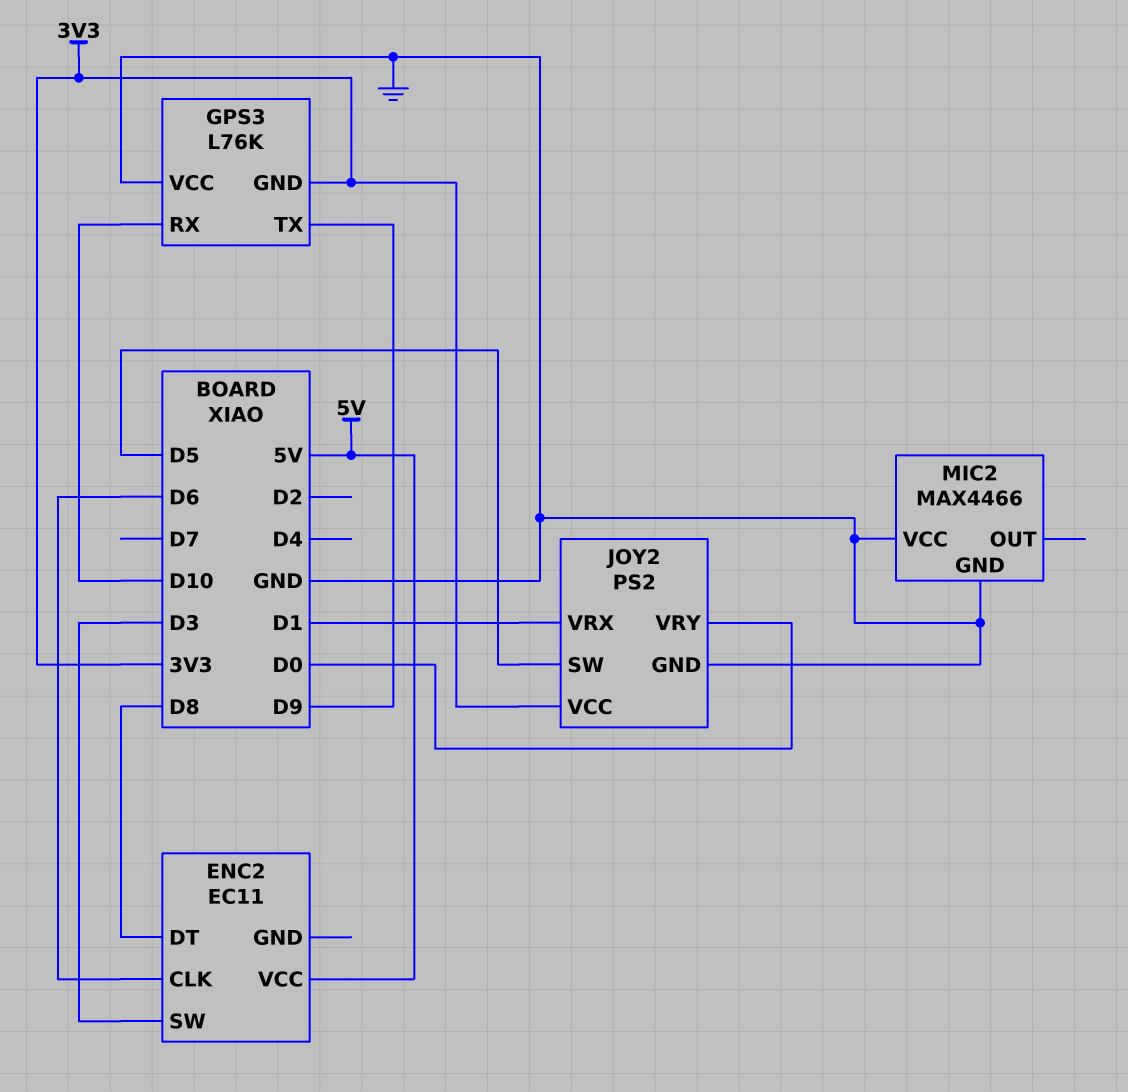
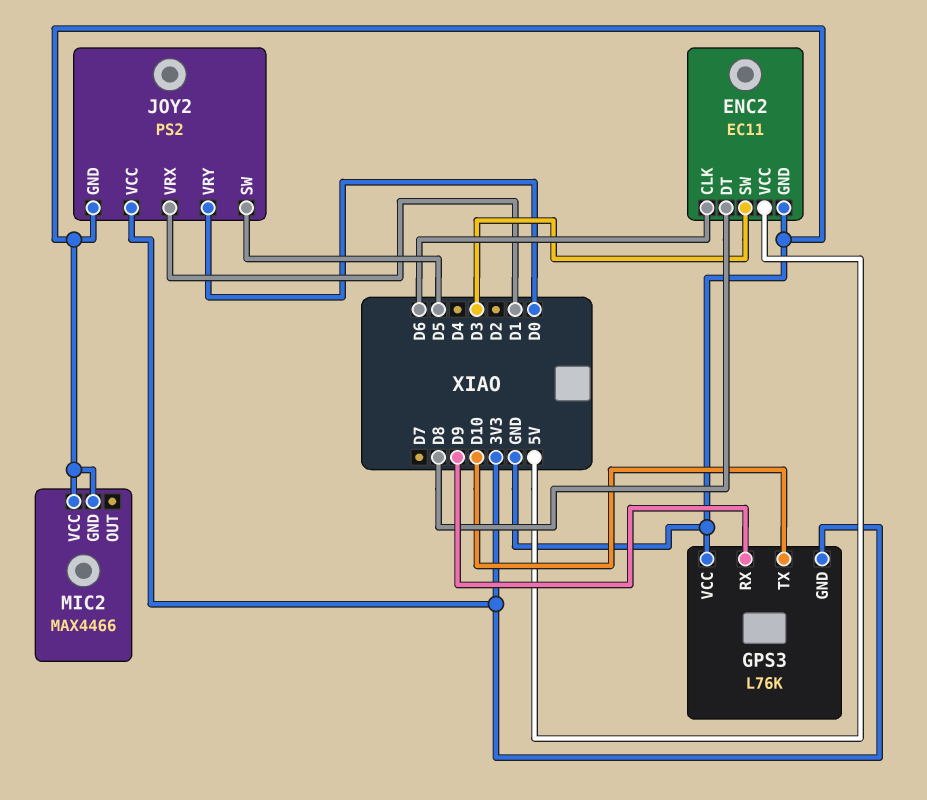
ENC2 pin GND: none -> GND
GPS3 pin RX: D10 -> D9
GPS3 pin TX: D9 -> D10

